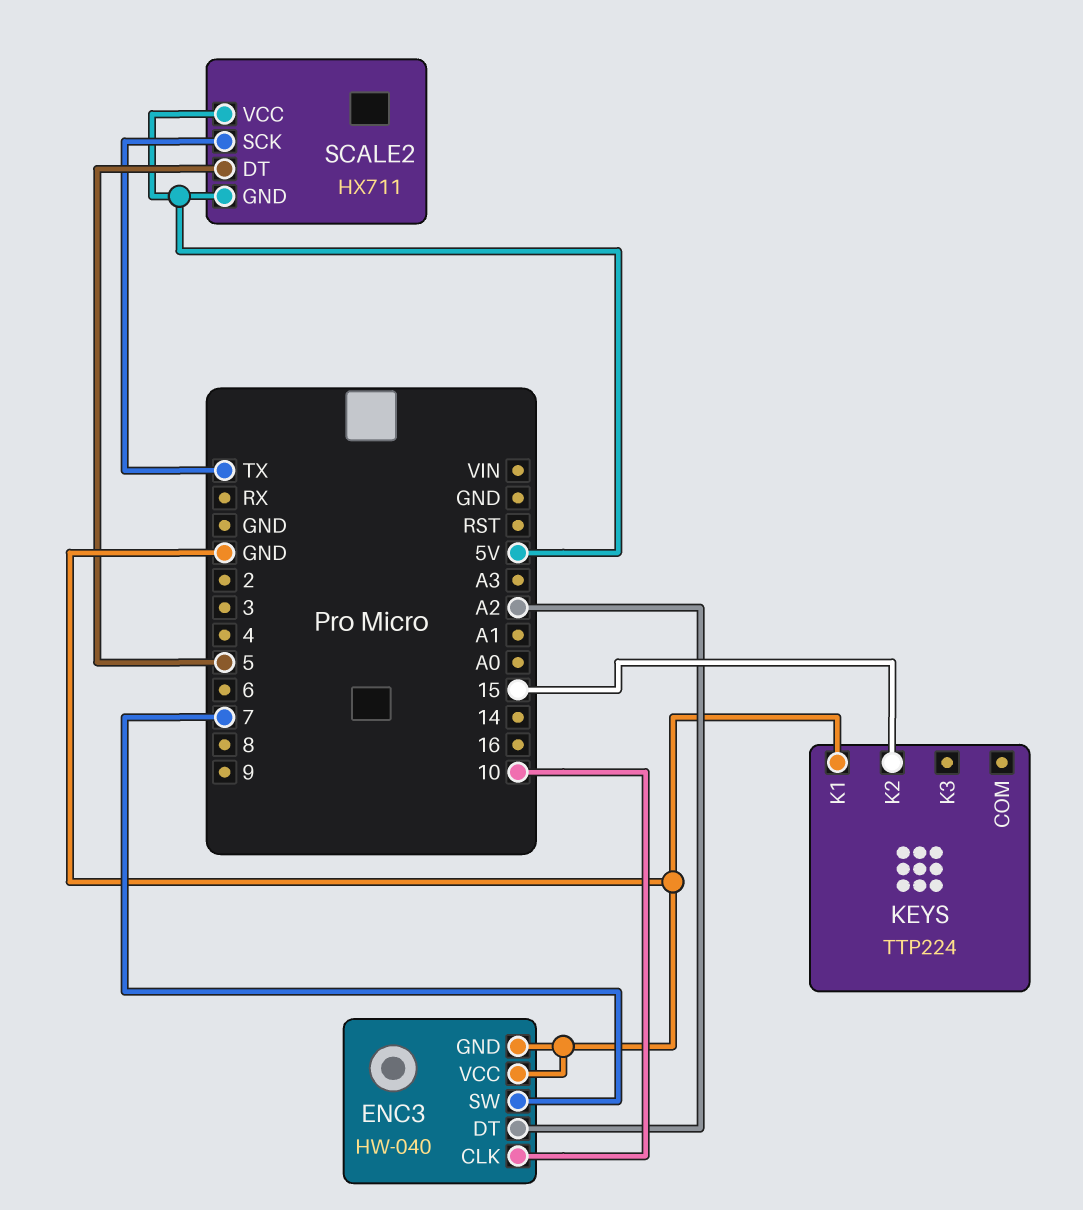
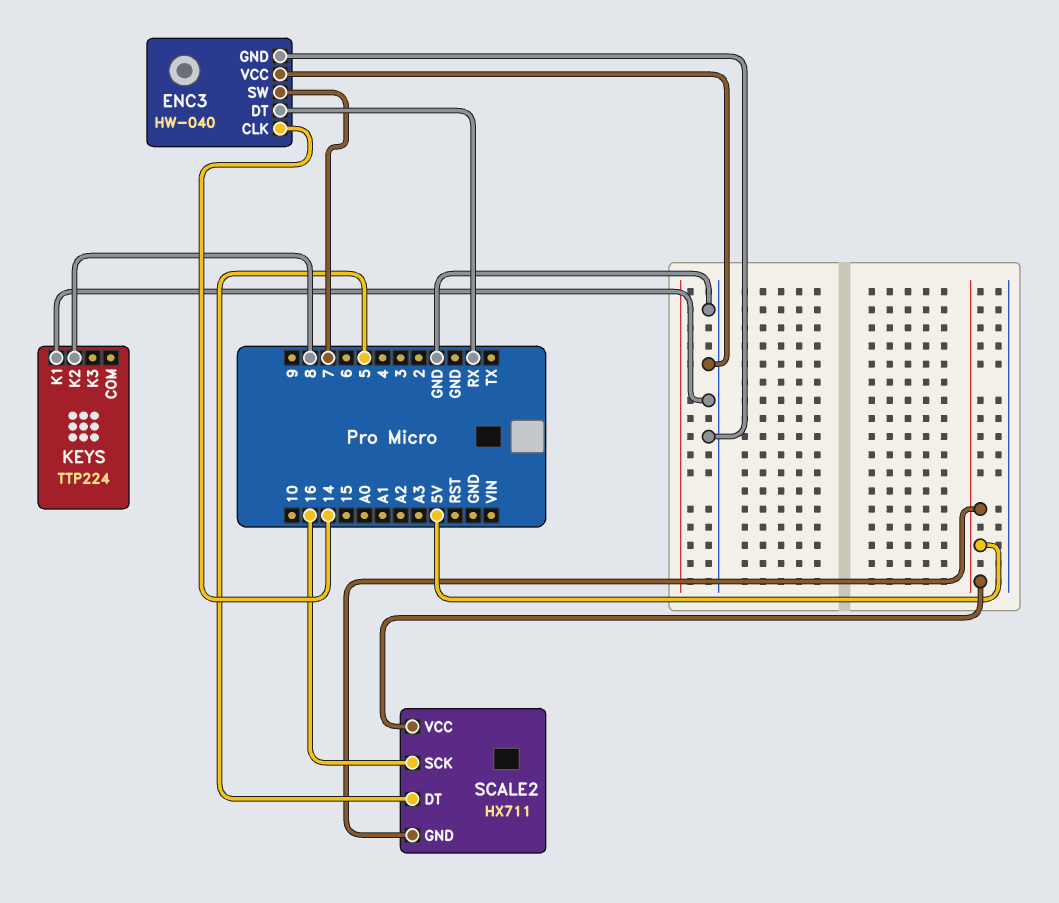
ENC3 pin CLK: 10 -> 14
ENC3 pin DT: A2 -> RX
KEYS pin K2: 15 -> 8
SCALE2 pin SCK: TX -> 16

